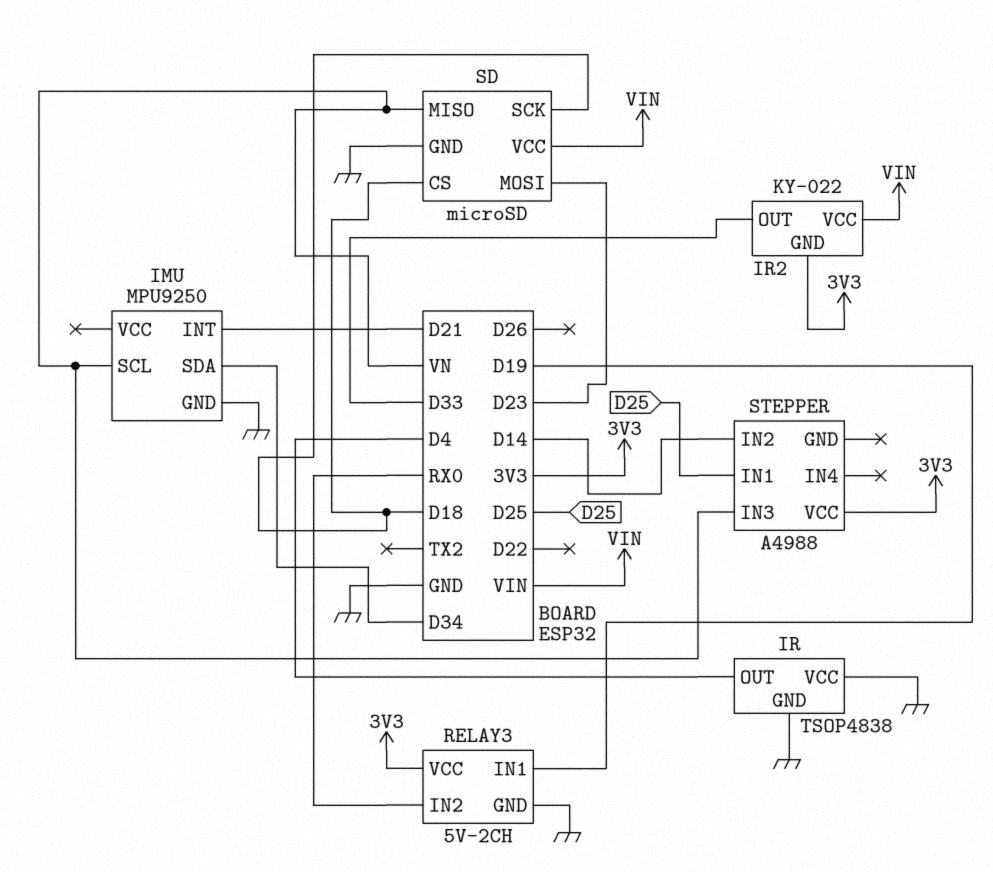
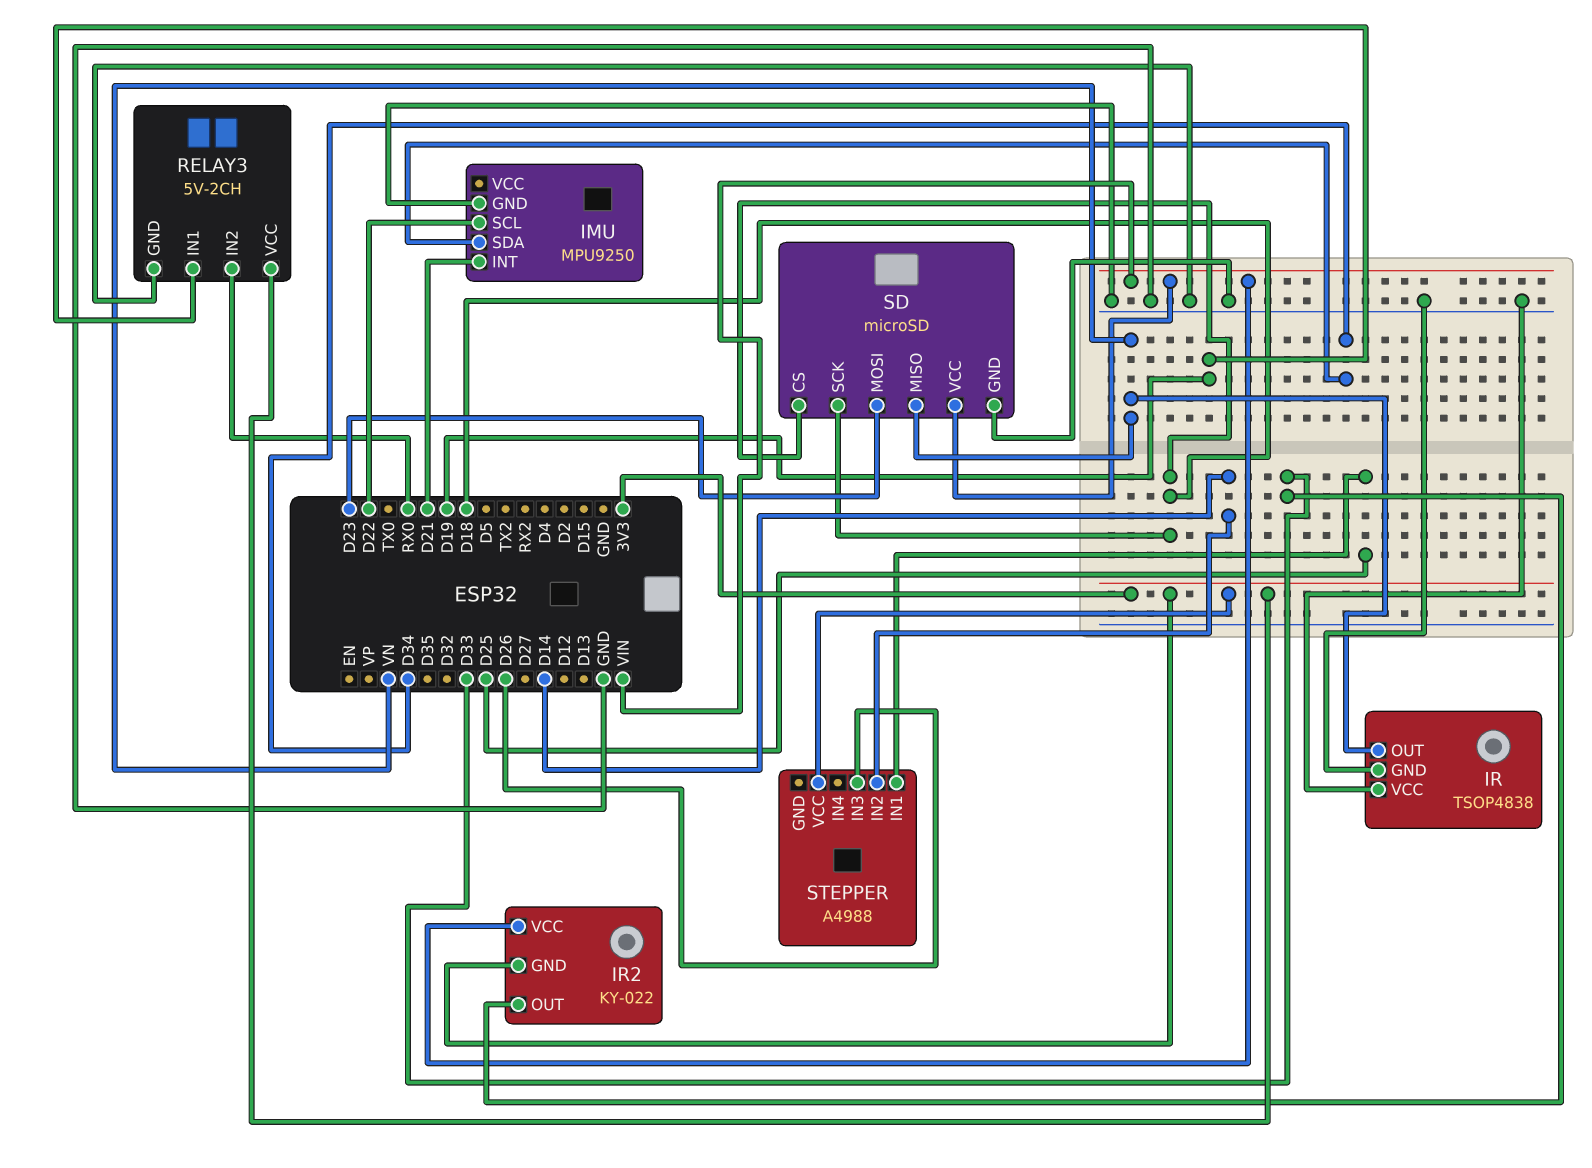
IMU pin SCL: VN -> D22
IR pin OUT: D4 -> VN
STEPPER pin IN3: VN -> D26

